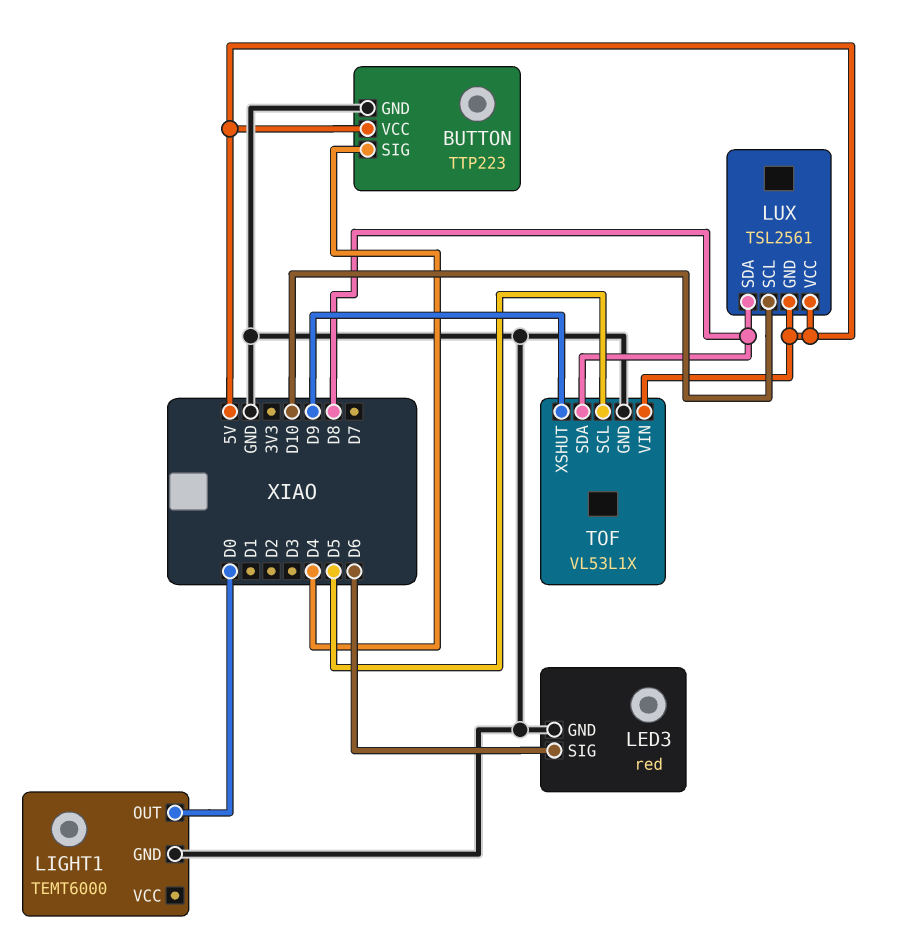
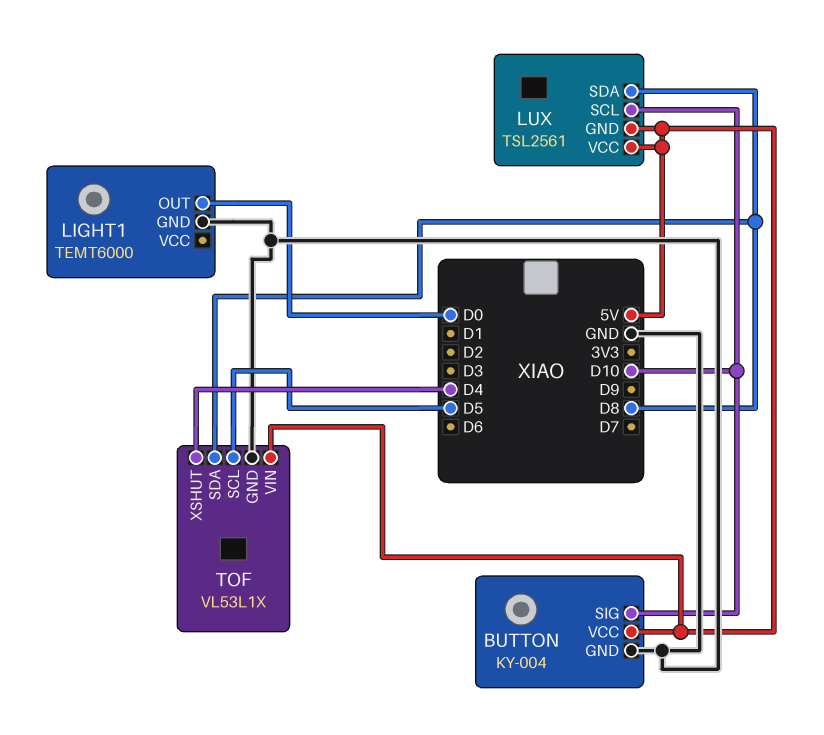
BUTTON: TTP223 -> KY-004
BUTTON pin SIG: D4 -> D10
LED3: red -> none
LED3 pin GND: GND -> none
LED3 pin SIG: D6 -> none
TOF pin XSHUT: D9 -> D4

